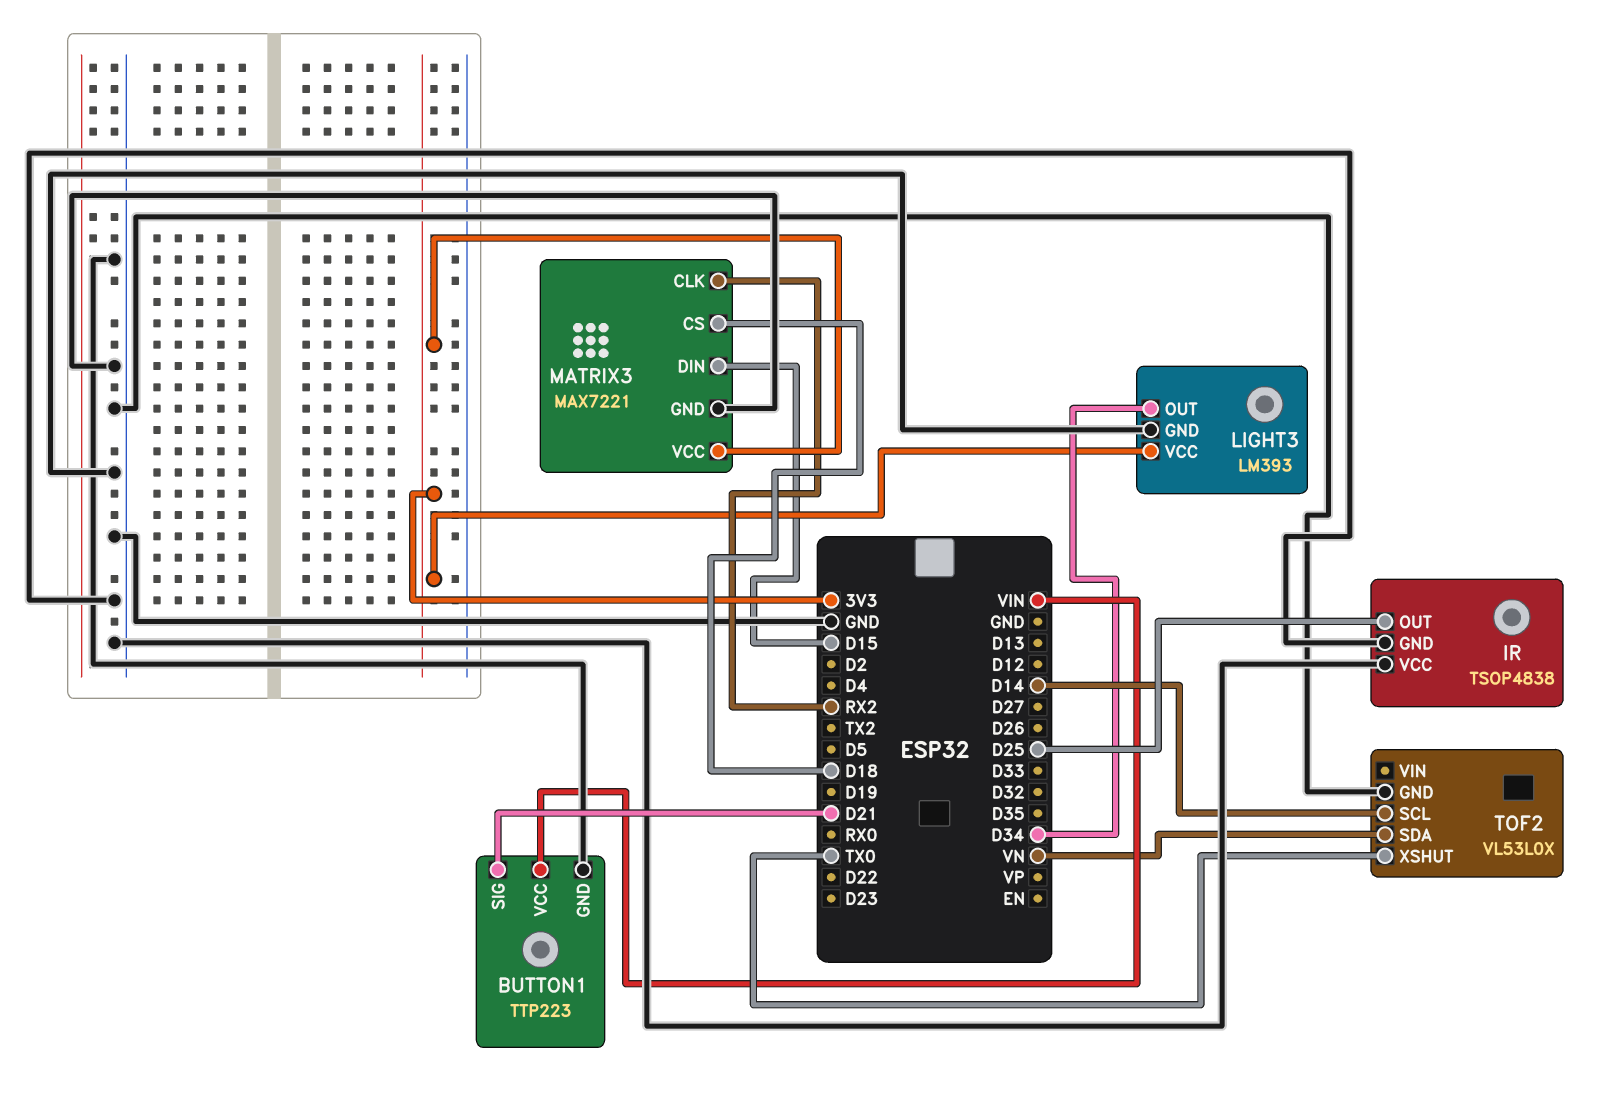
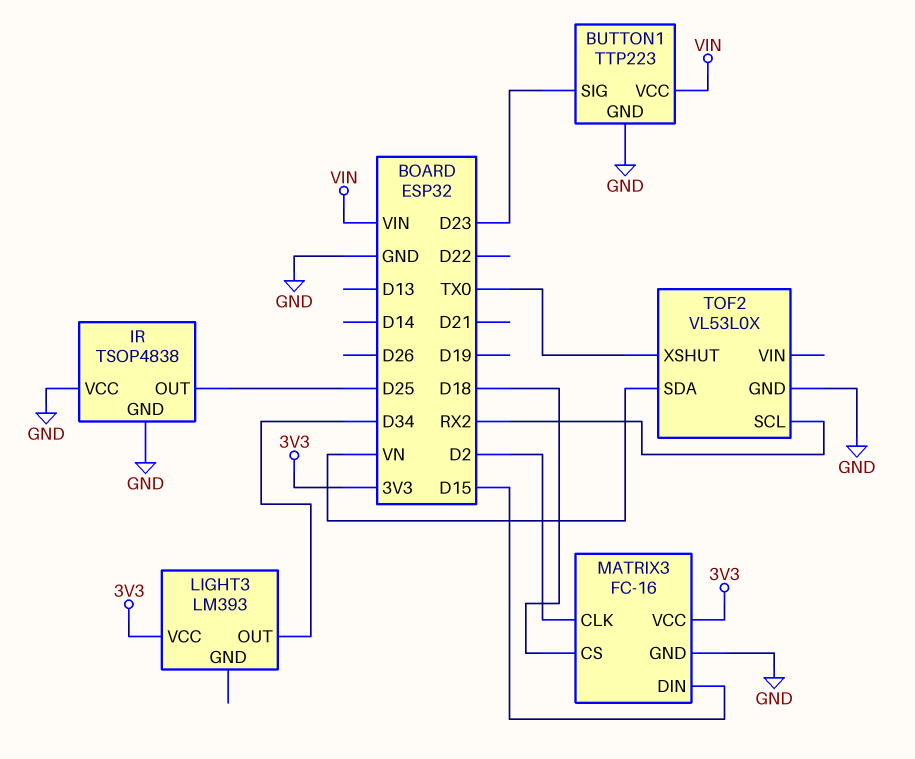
BUTTON1 pin SIG: D21 -> D23
LIGHT3 pin GND: GND -> none
MATRIX3: MAX7221 -> FC-16
MATRIX3 pin CLK: RX2 -> D2
TOF2 pin SCL: D14 -> RX2

